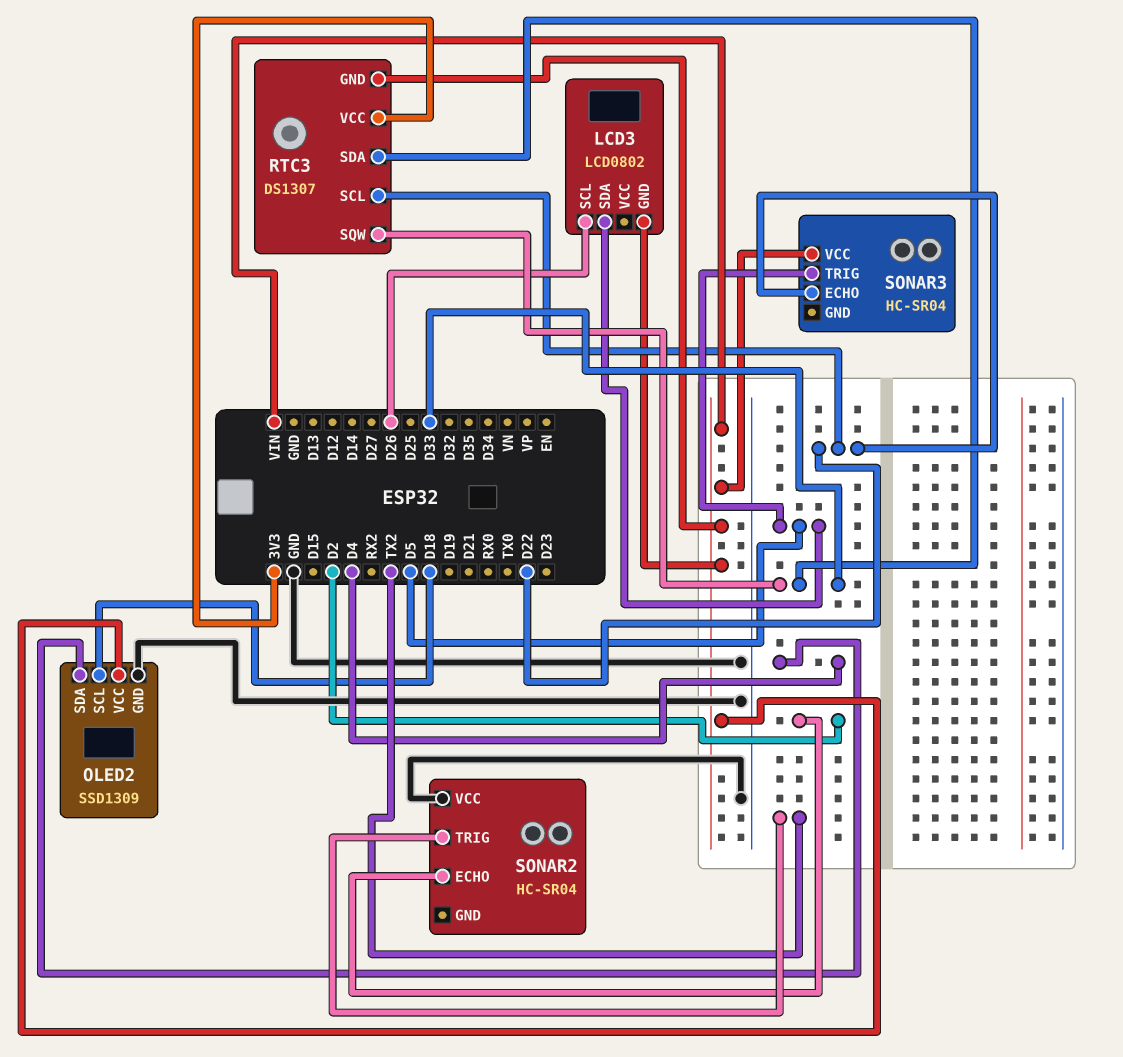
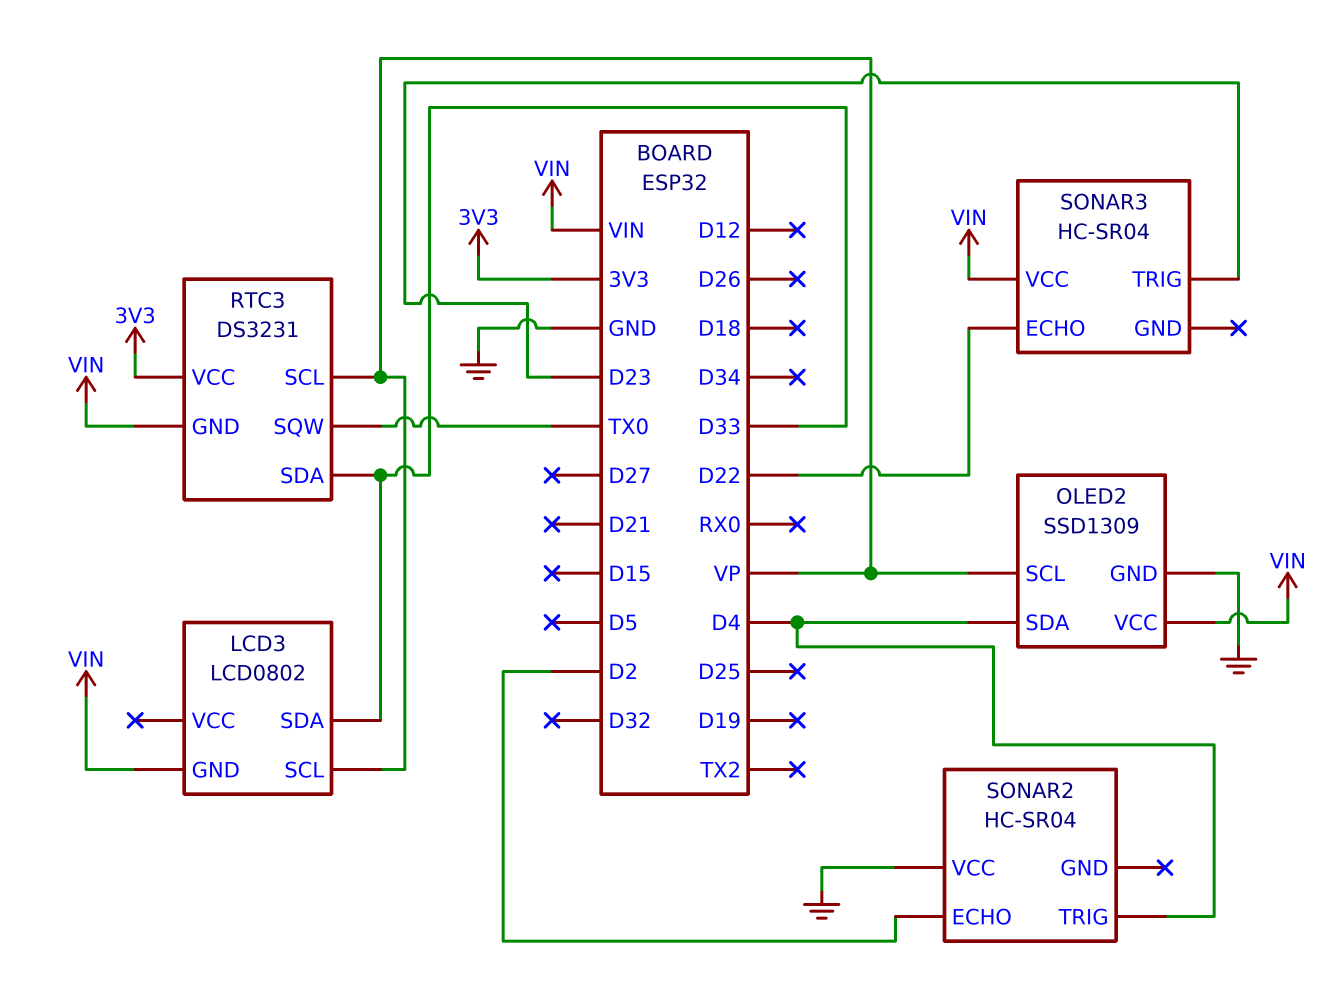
LCD3 pin SCL: D26 -> VP
LCD3 pin SDA: D5 -> D33
OLED2 pin SCL: D18 -> VP
RTC3: DS1307 -> DS3231
RTC3 pin SCL: D22 -> VP
RTC3 pin SQW: D33 -> TX0
SONAR2 pin TRIG: TX2 -> D4
SONAR3 pin TRIG: D5 -> D23

